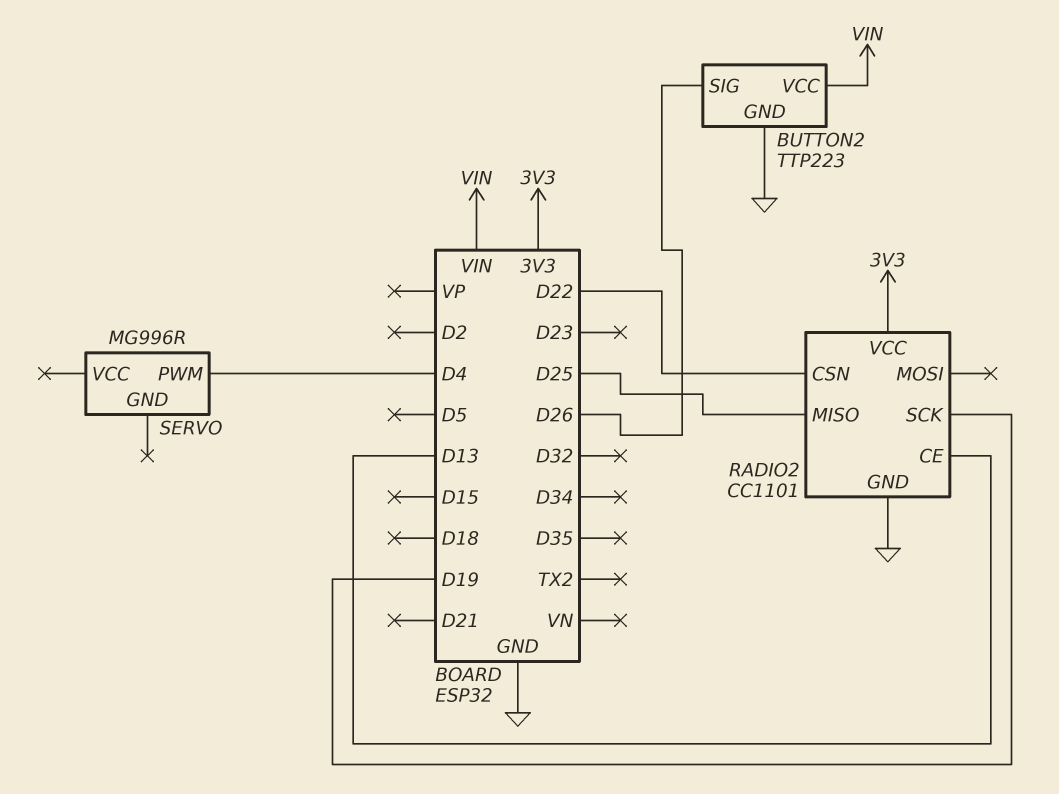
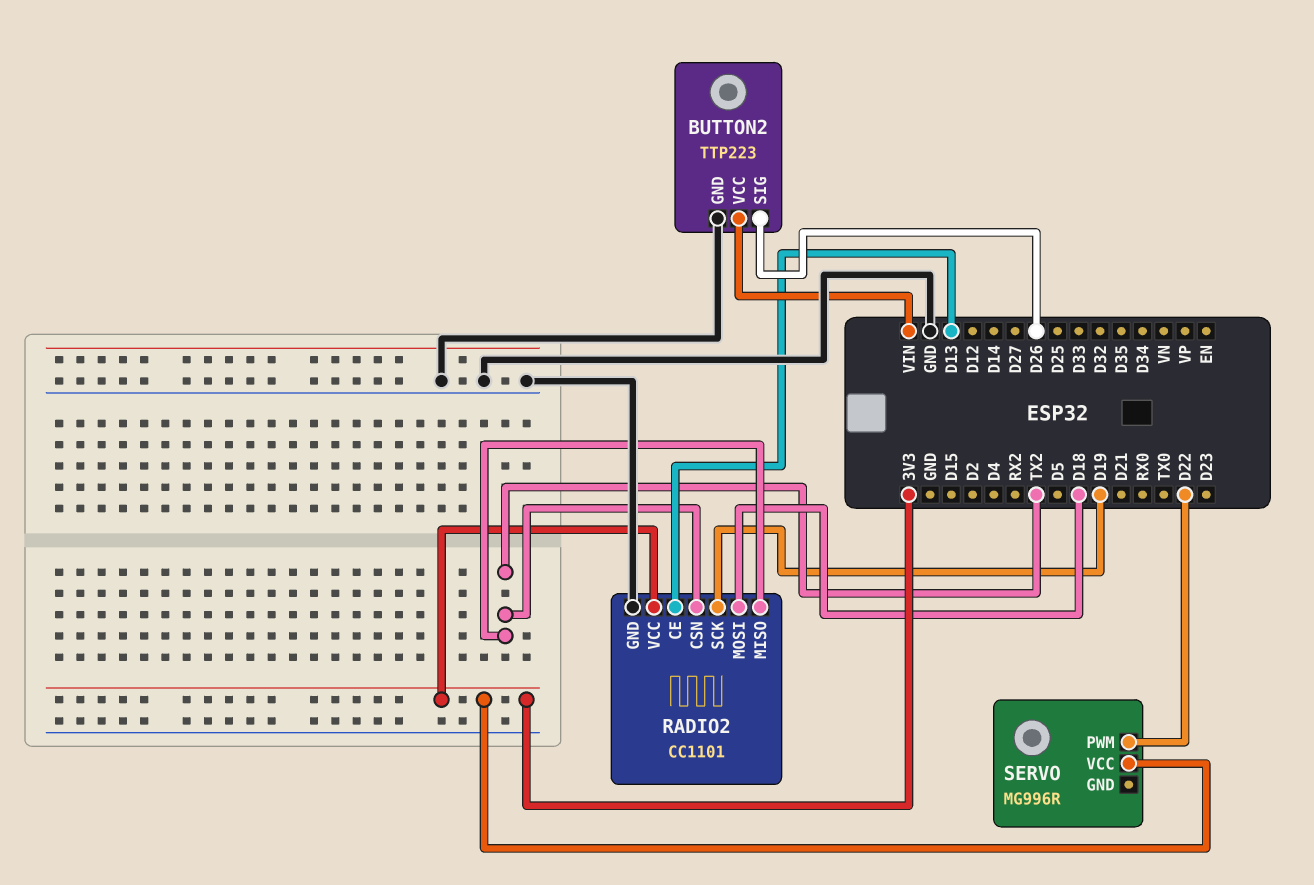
RADIO2 pin CSN: D22 -> TX2
RADIO2 pin MISO: D25 -> TX2
RADIO2 pin MOSI: none -> D18
SERVO pin PWM: D4 -> D22
SERVO pin VCC: none -> 3V3

